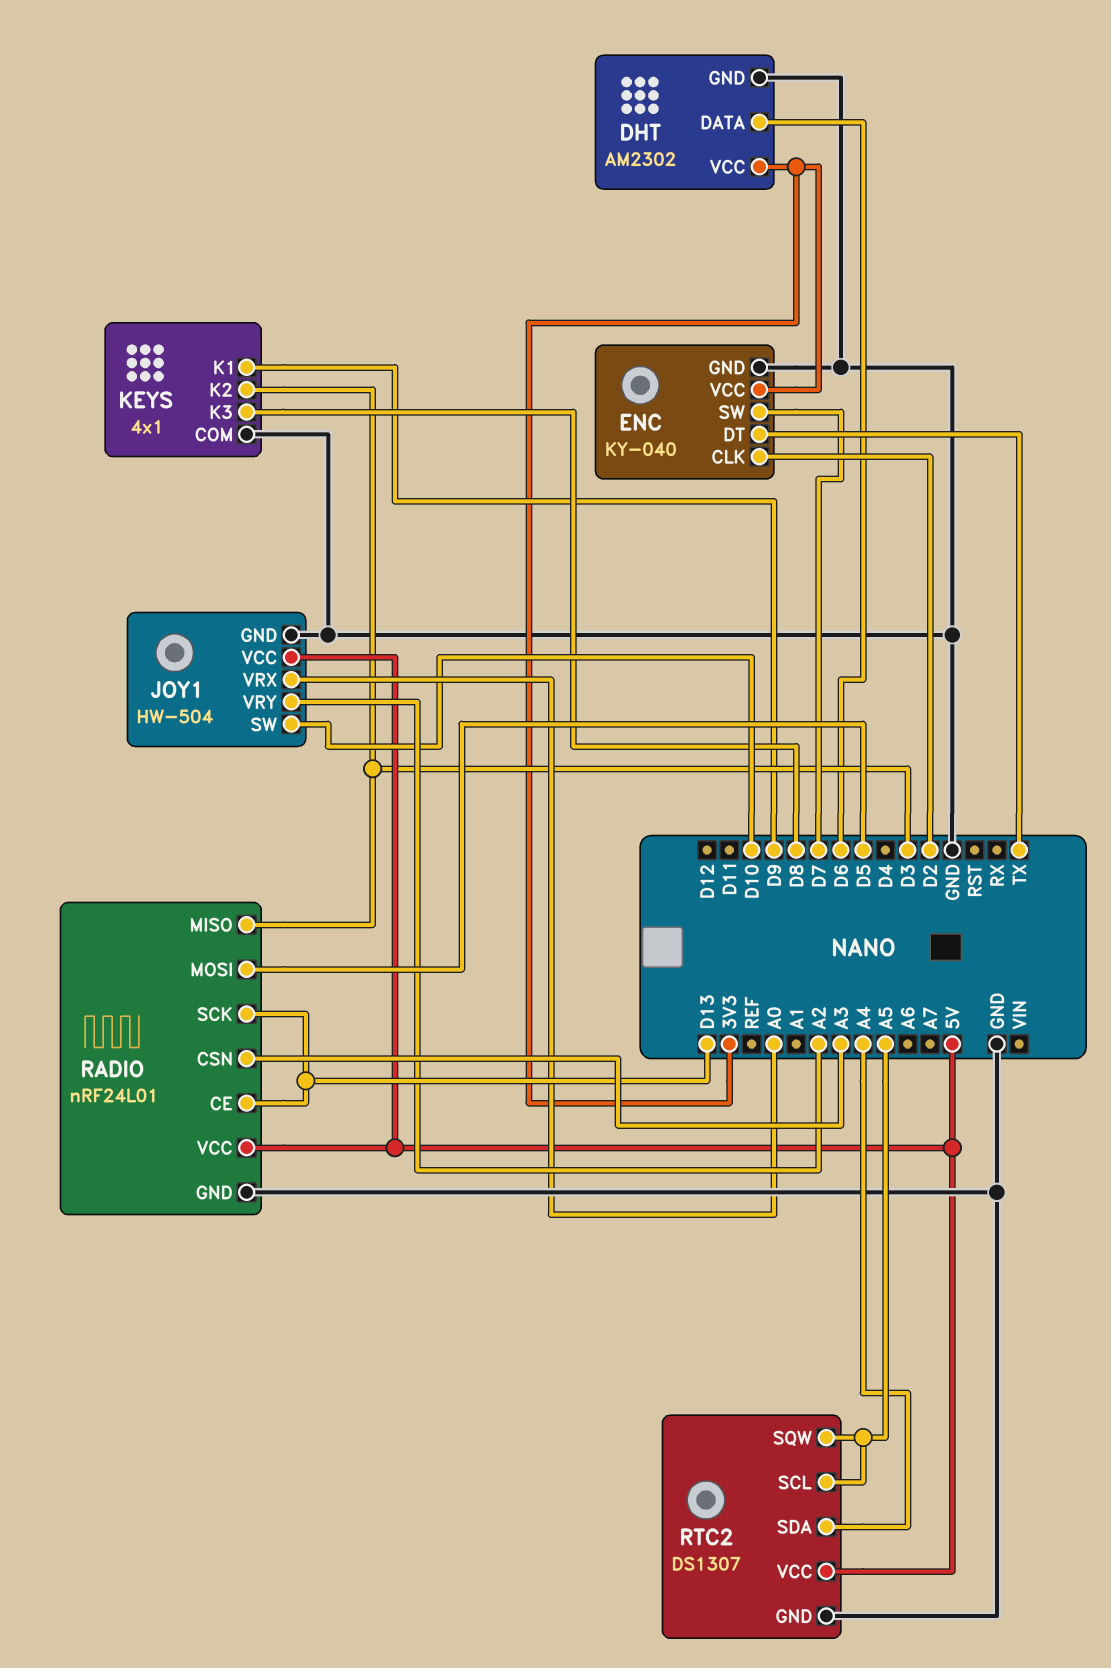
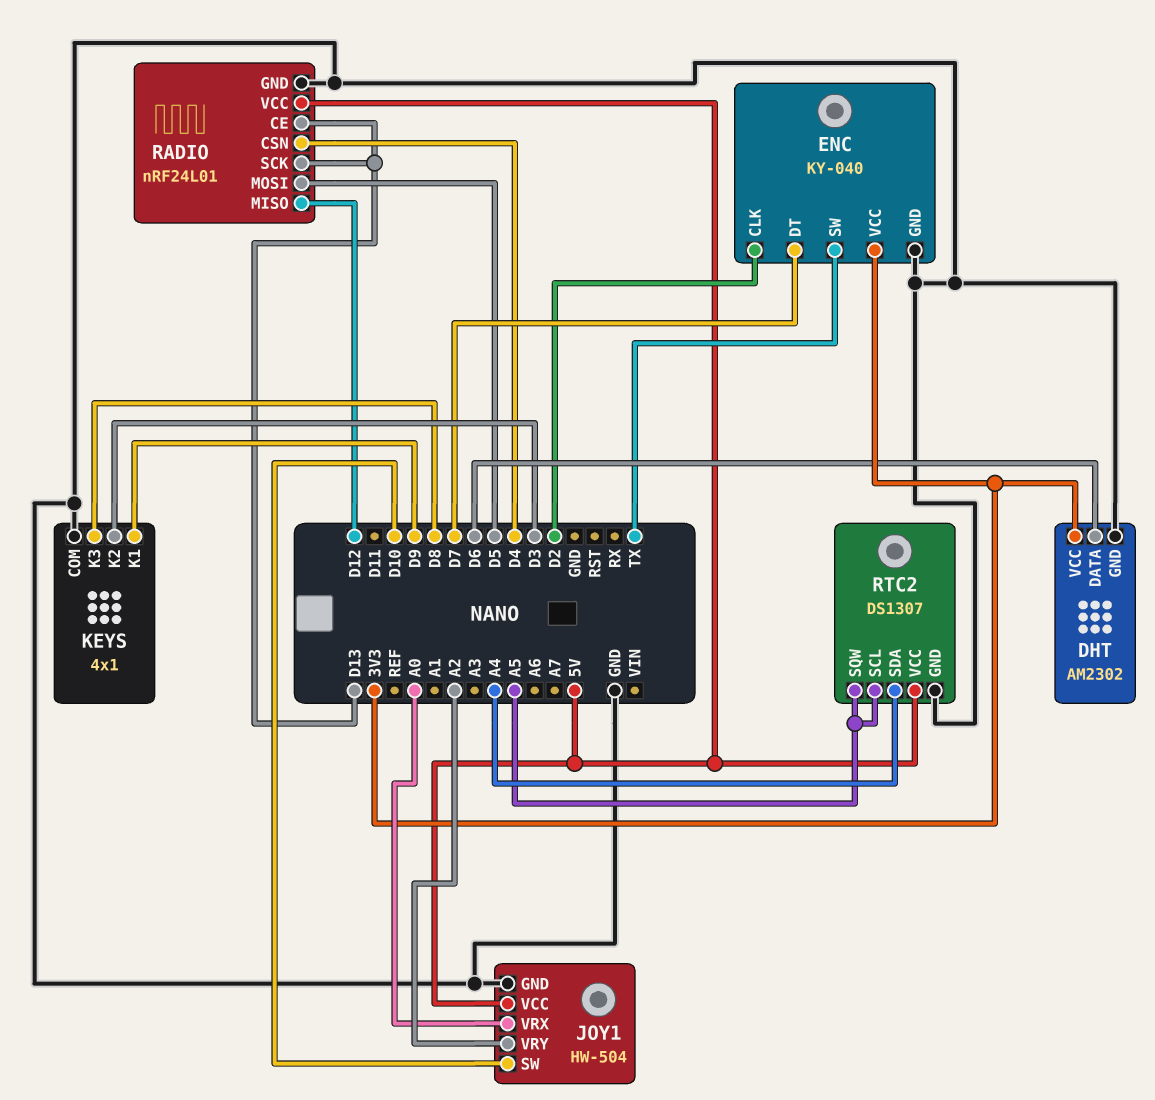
ENC pin DT: TX -> D7
ENC pin SW: D7 -> TX
RADIO pin CSN: A3 -> D4
RADIO pin MISO: D3 -> D12

